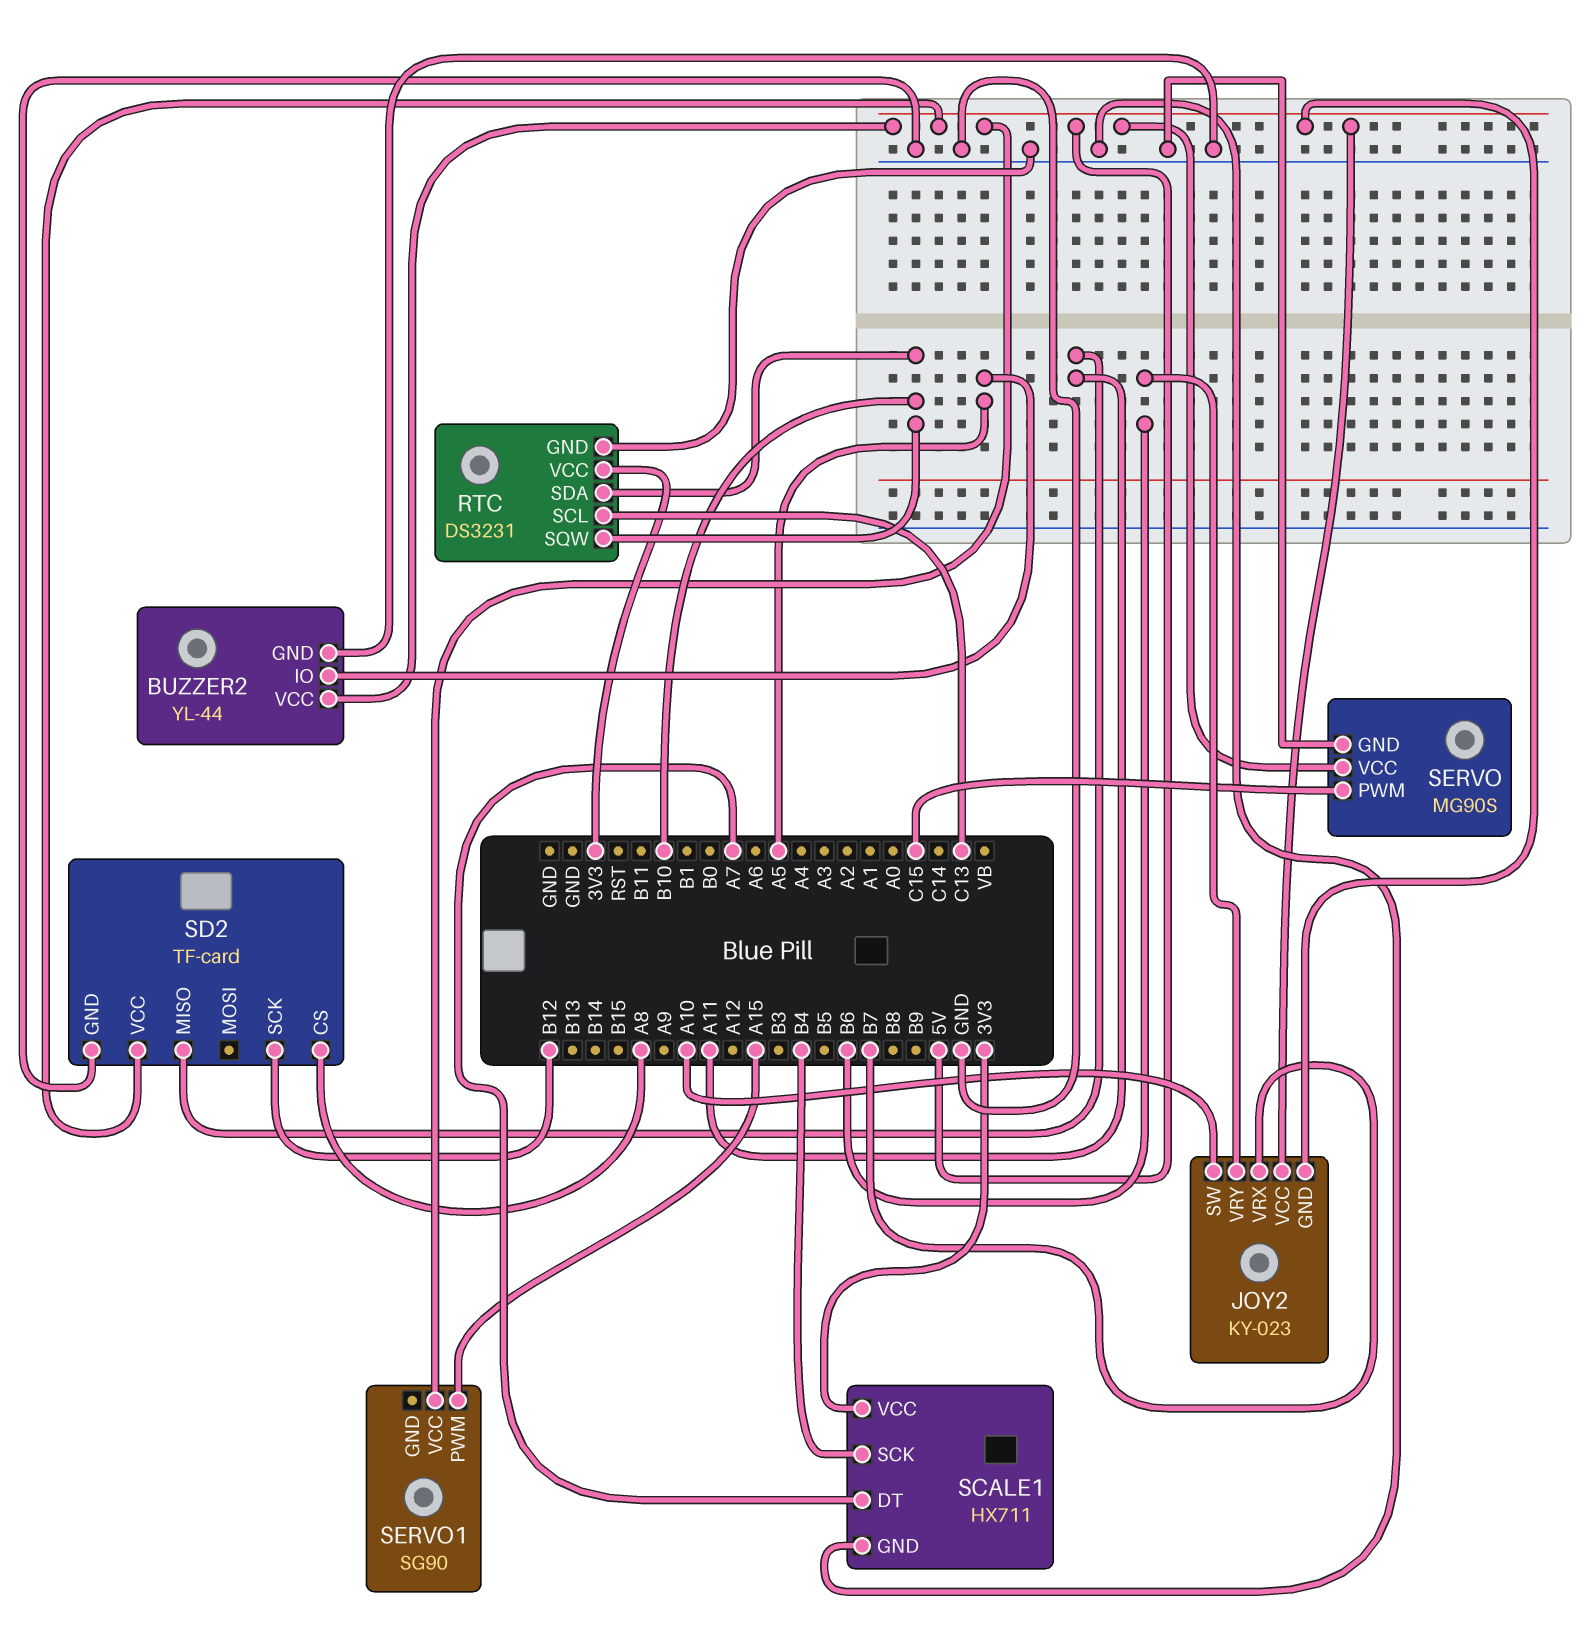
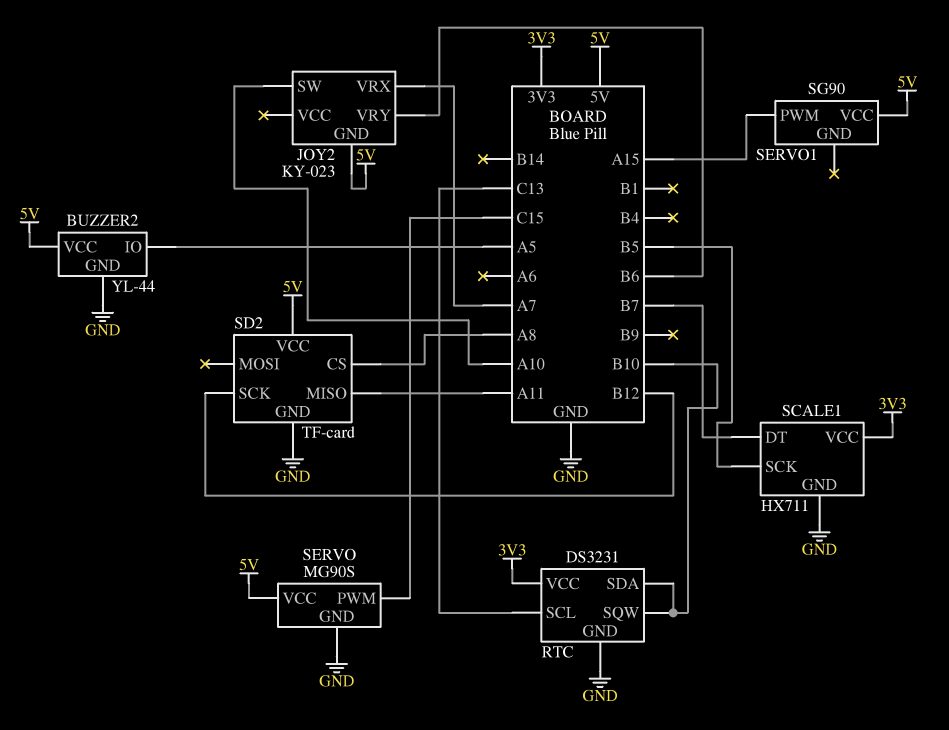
JOY2 pin VCC: 5V -> none
JOY2 pin VRX: B7 -> A7
SCALE1 pin DT: A7 -> B7
SCALE1 pin SCK: B4 -> B5

